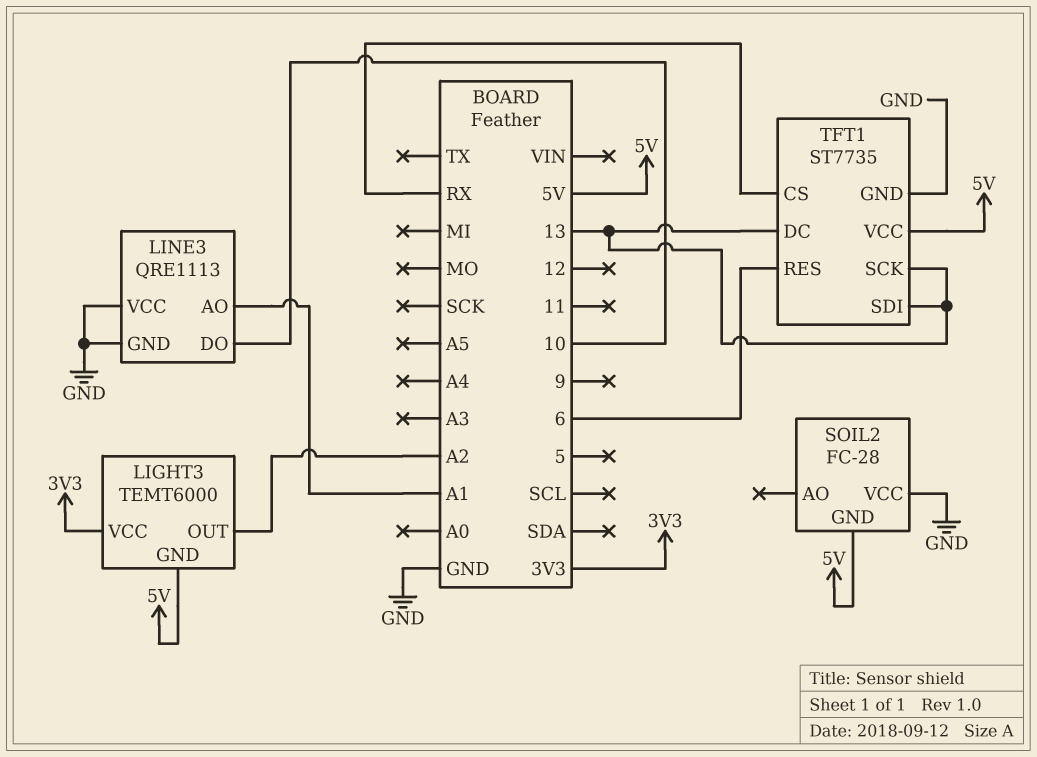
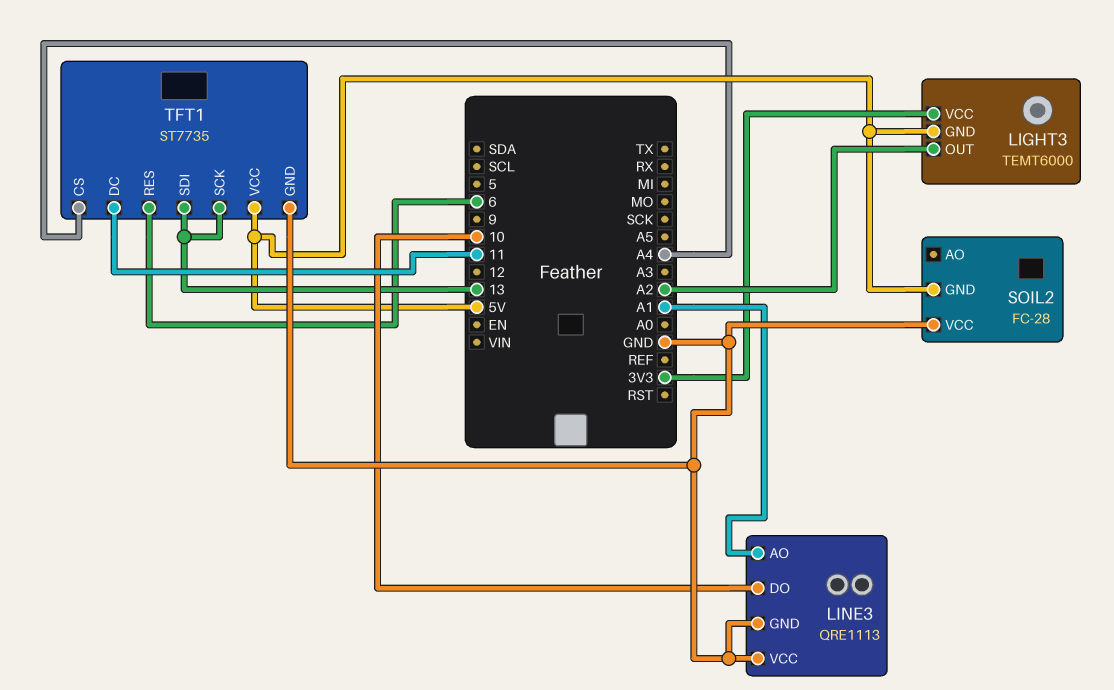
TFT1 pin CS: RX -> A4
TFT1 pin DC: 13 -> 11

